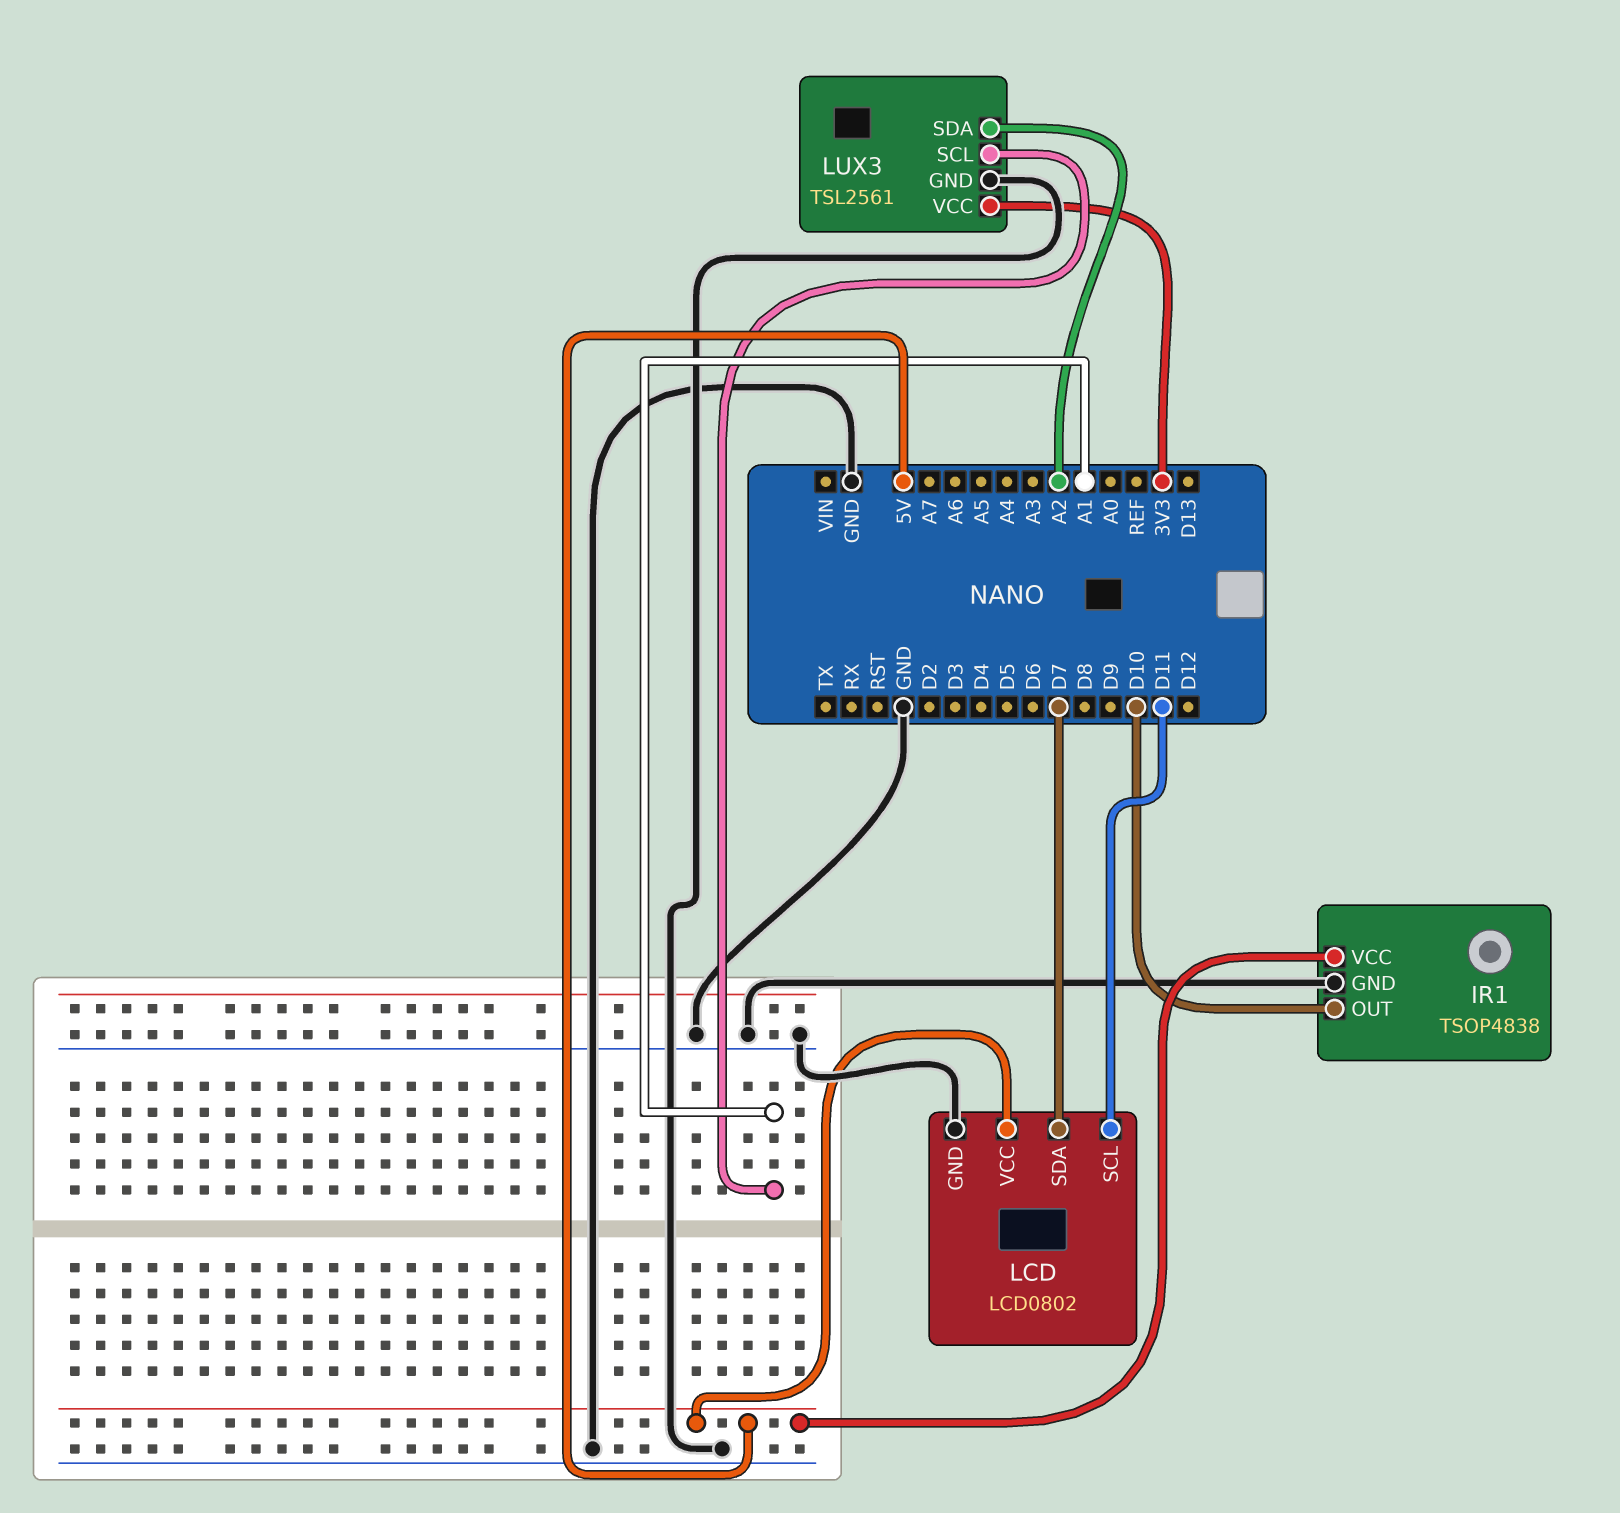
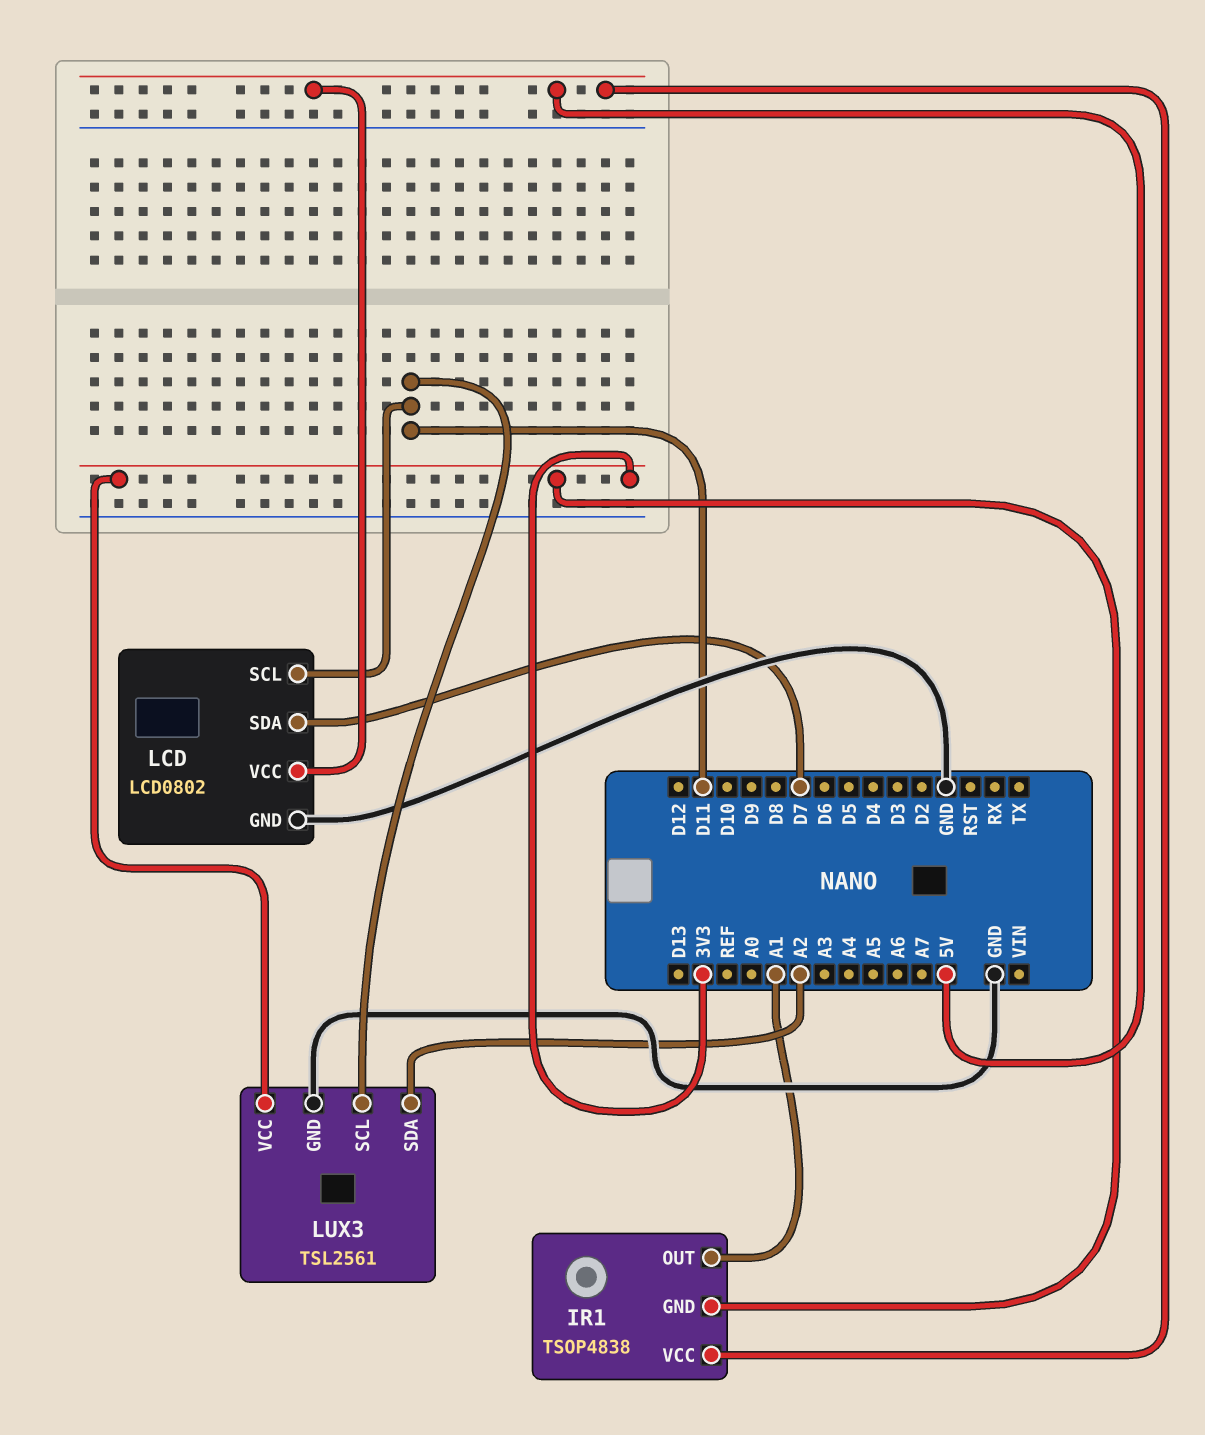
IR1 pin GND: GND -> 3V3
IR1 pin OUT: D10 -> A1
LUX3 pin SCL: A1 -> D11

